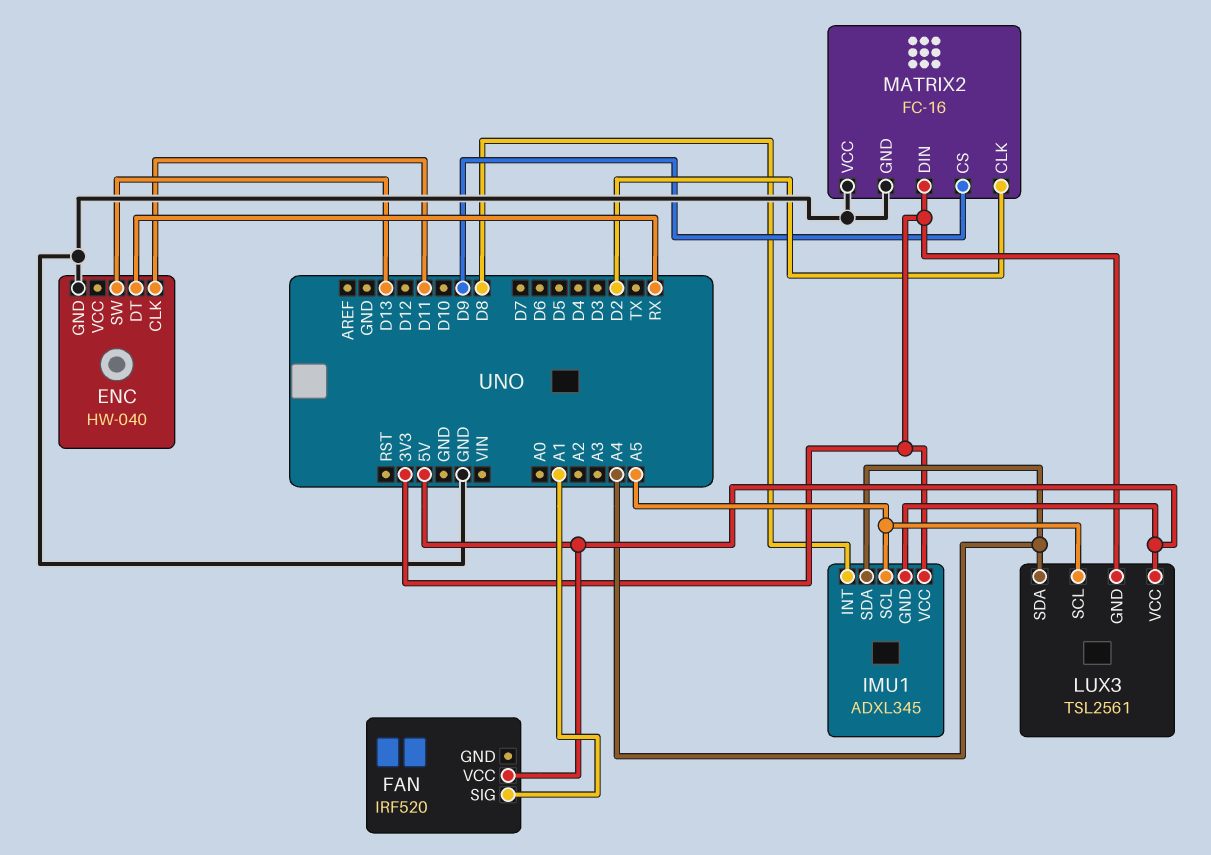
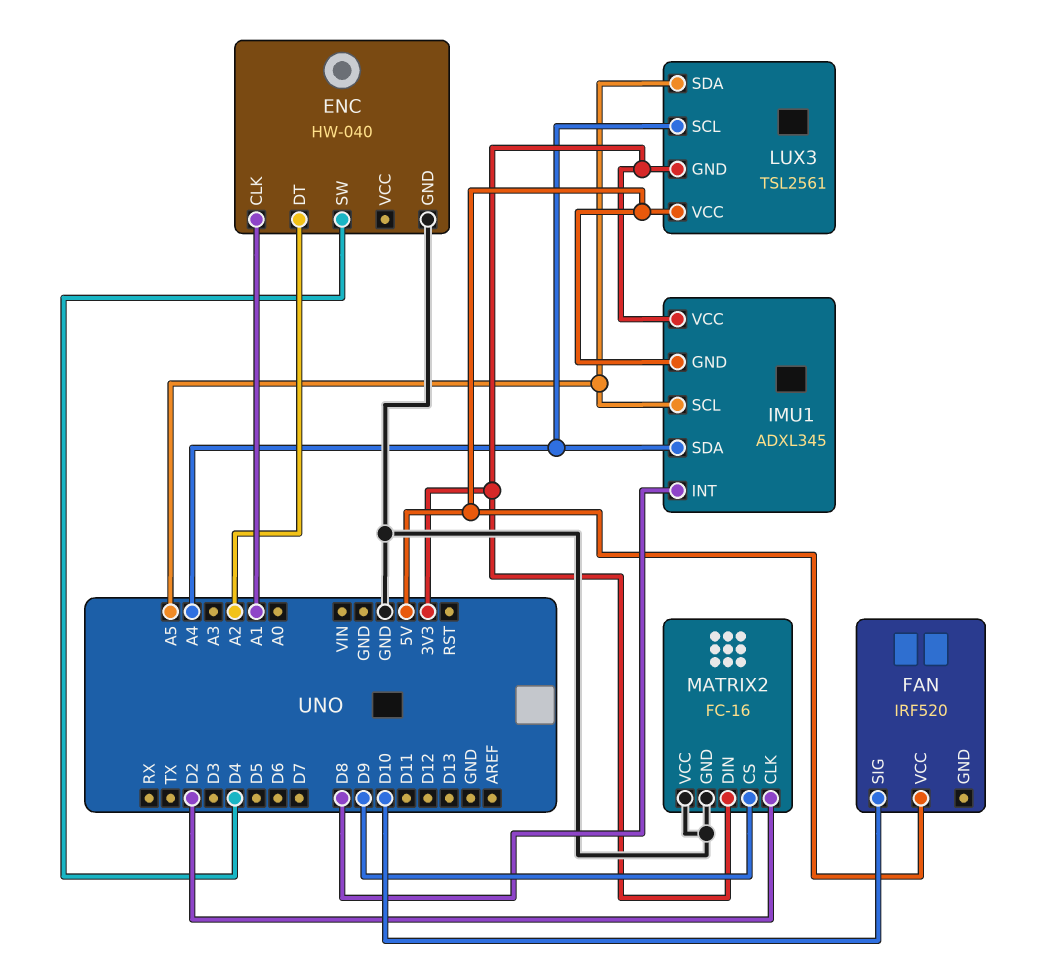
ENC pin CLK: D11 -> A1
ENC pin DT: RX -> A2
ENC pin SW: D13 -> D4
FAN pin SIG: A1 -> D10
LUX3 pin SCL: A5 -> A4
LUX3 pin SDA: A4 -> A5

